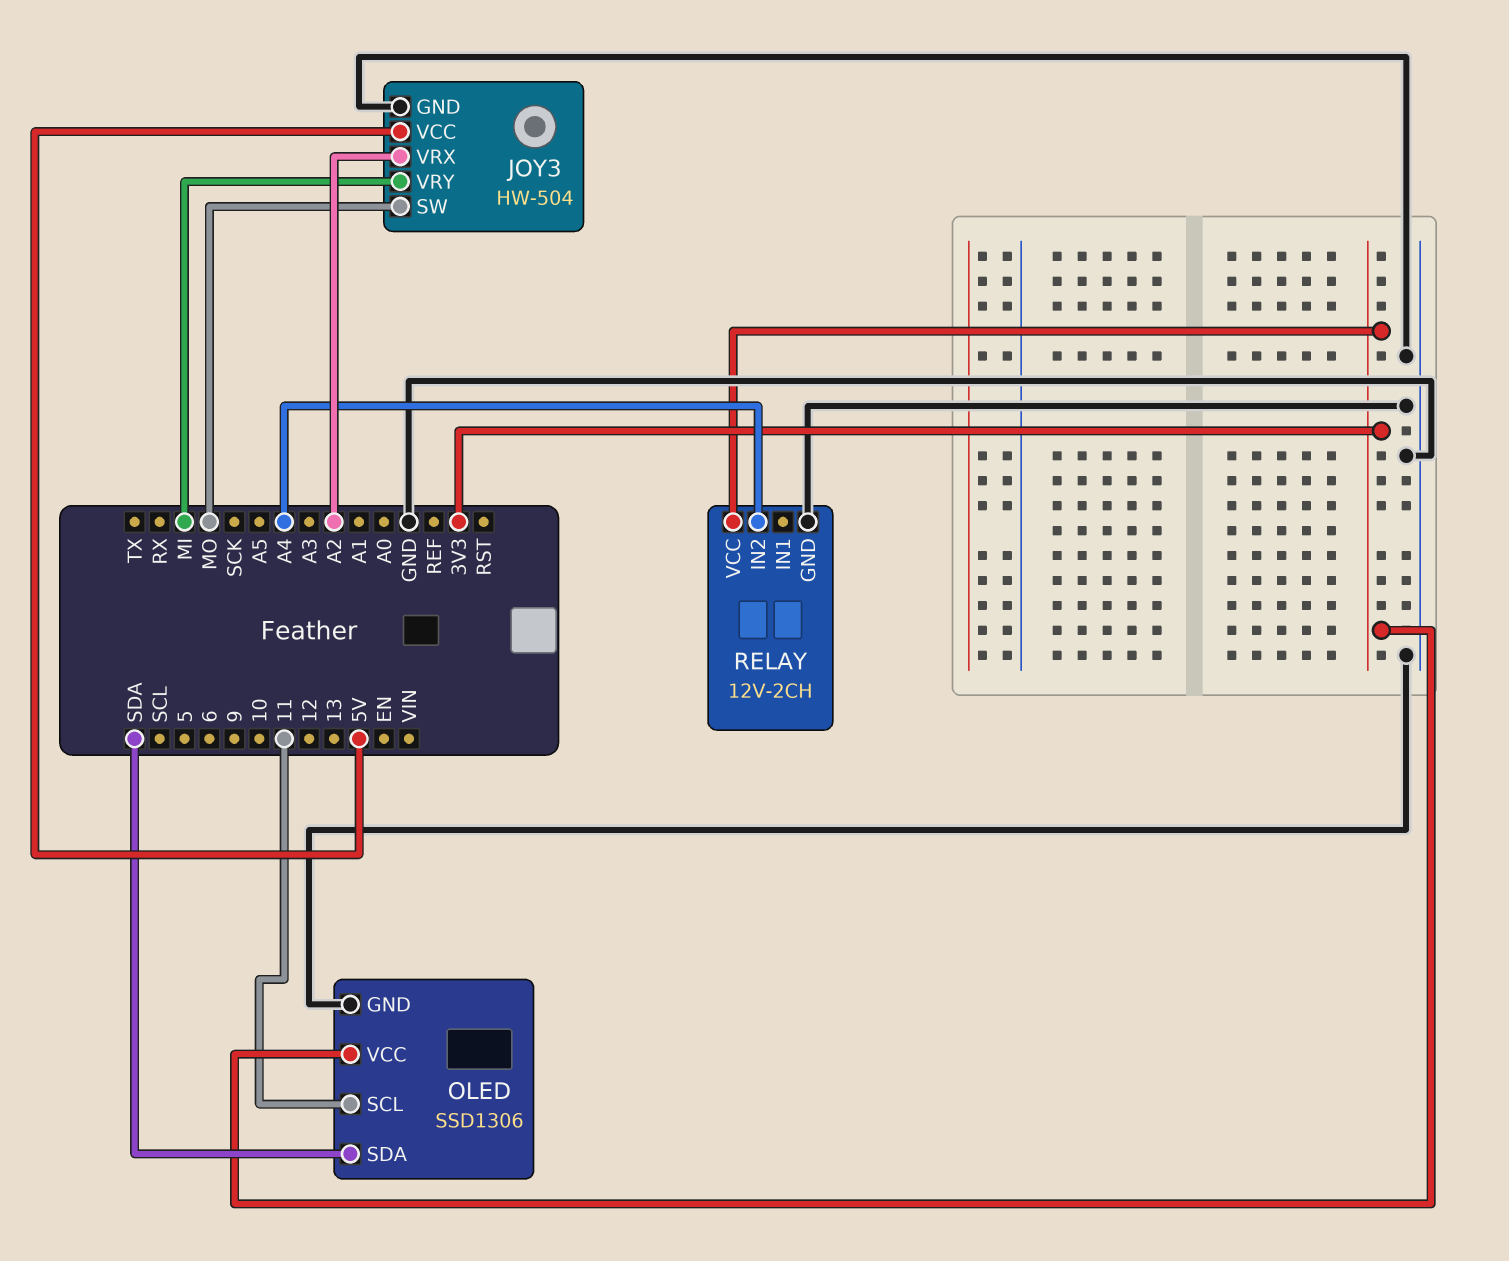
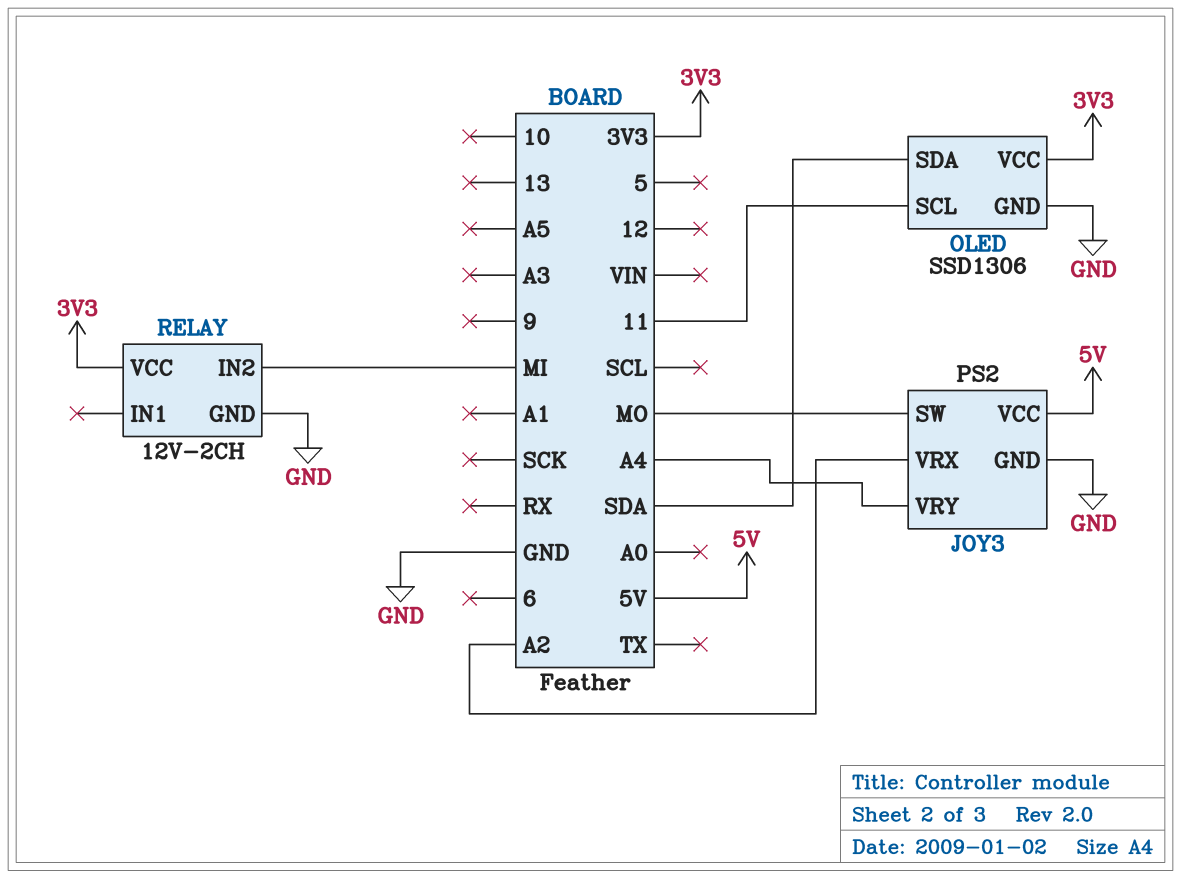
JOY3: HW-504 -> PS2
JOY3 pin VRY: MI -> A4
RELAY pin IN2: A4 -> MI

